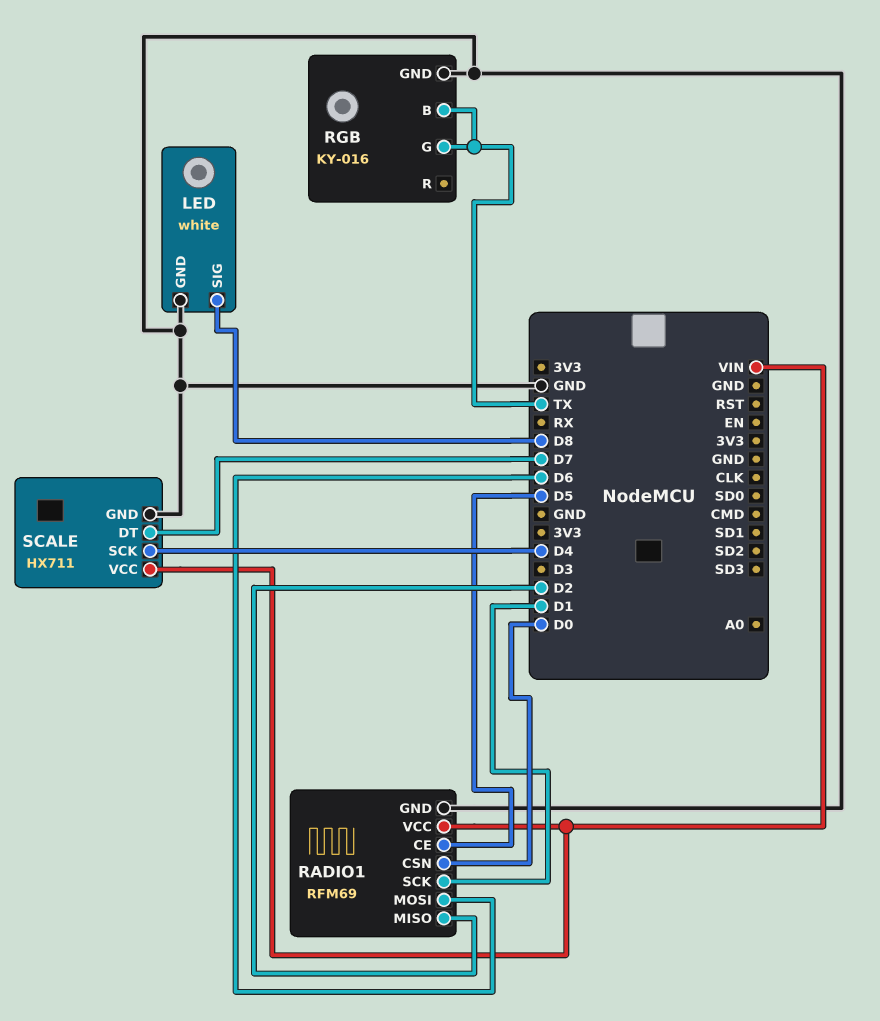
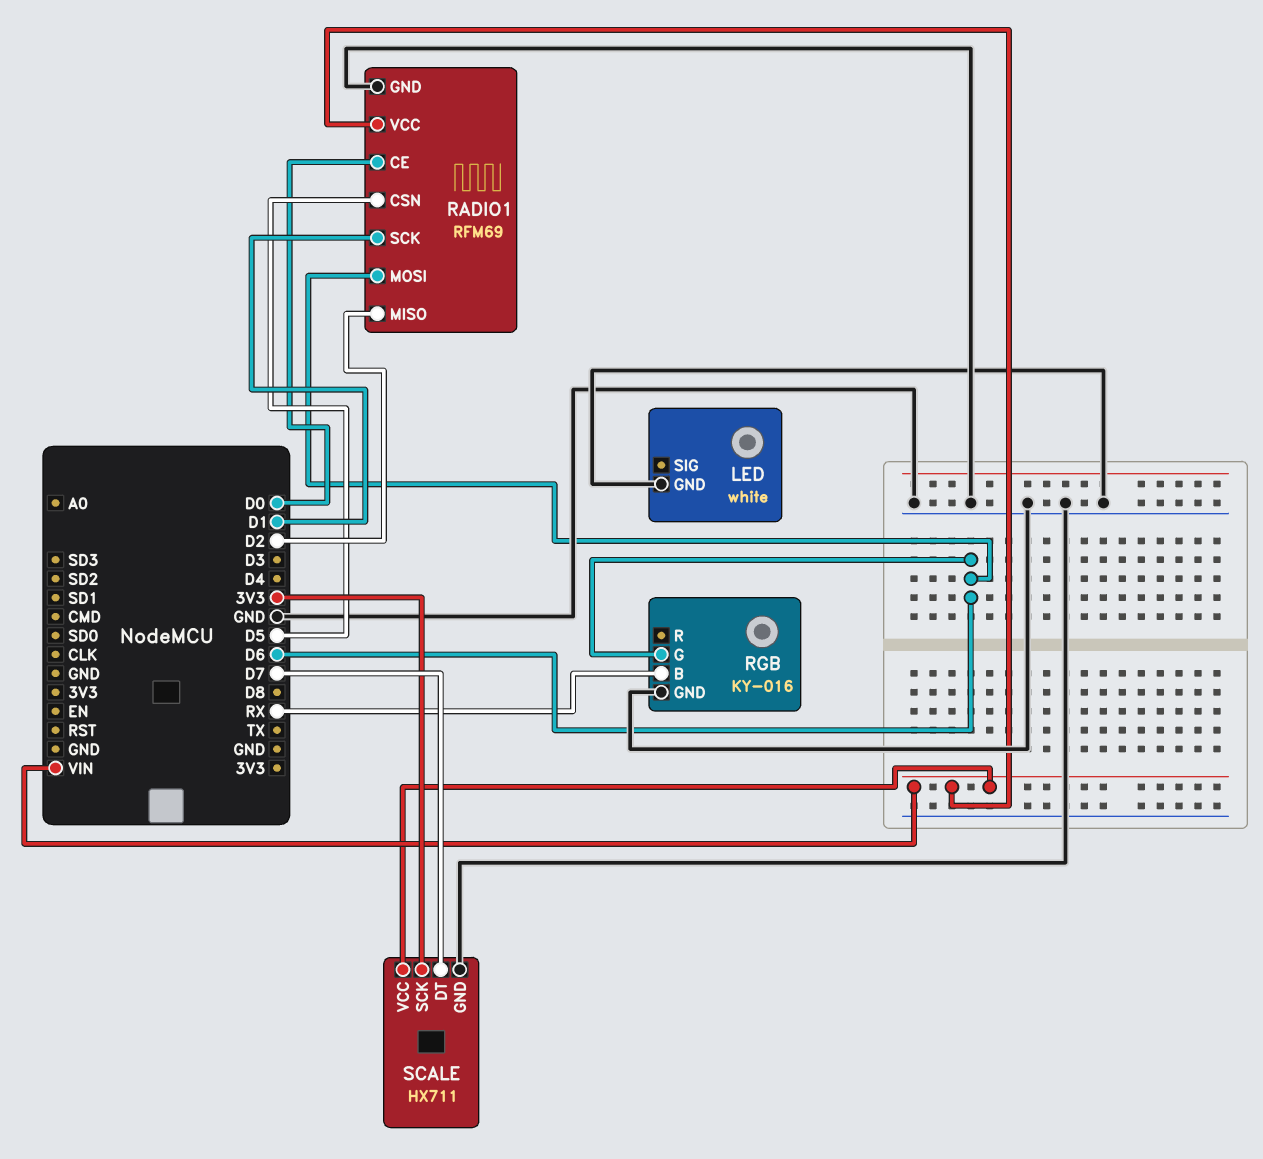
LED pin SIG: D8 -> none
RADIO1 pin CE: D5 -> D0
RADIO1 pin CSN: D0 -> D5
RGB pin B: TX -> RX
RGB pin G: TX -> D6
SCALE pin SCK: D4 -> 3V3

